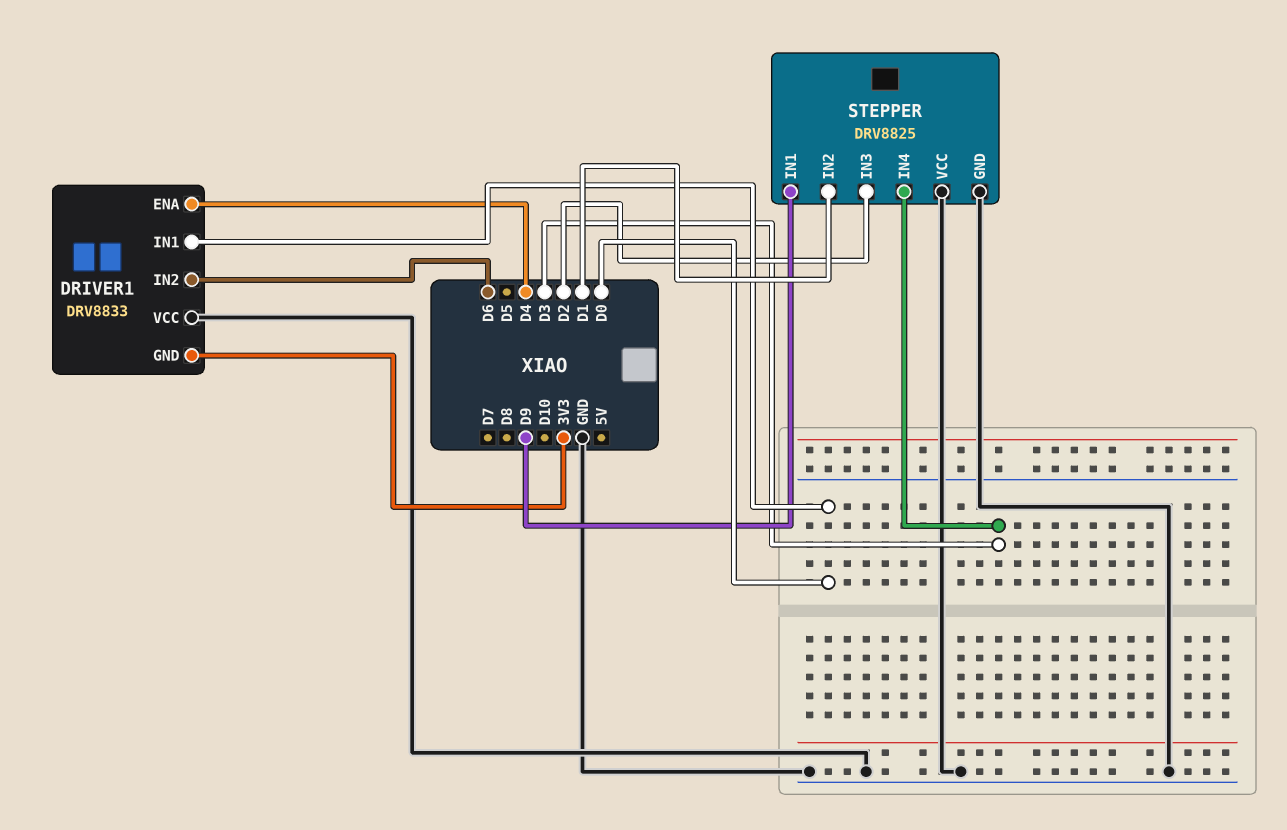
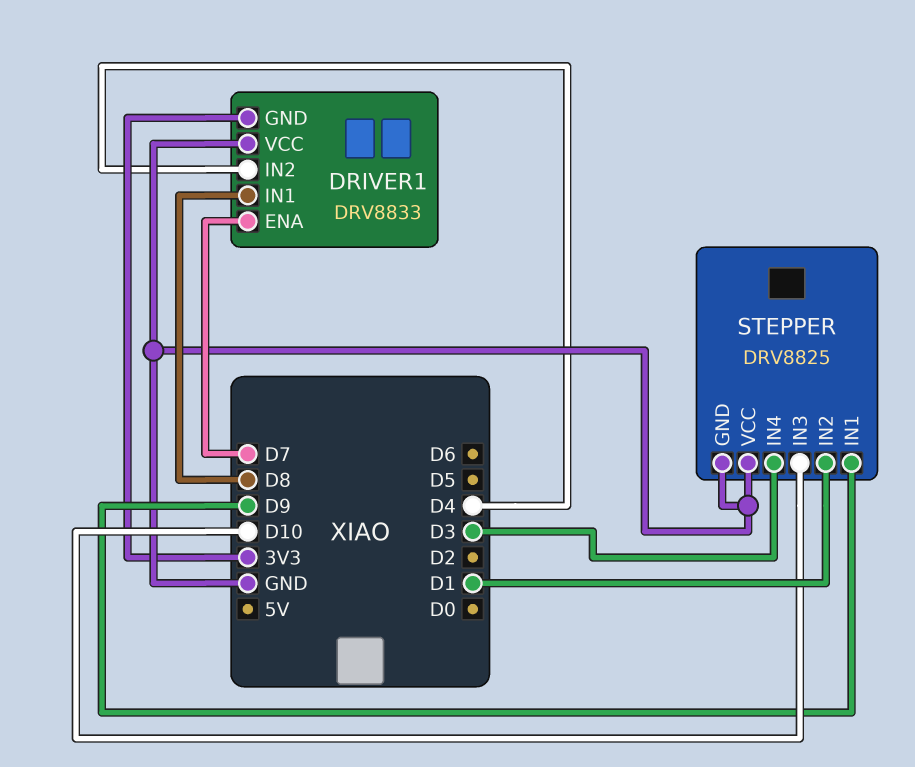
DRIVER1 pin ENA: D4 -> D7
DRIVER1 pin IN1: D0 -> D8
DRIVER1 pin IN2: D6 -> D4
STEPPER pin IN3: D2 -> D10

